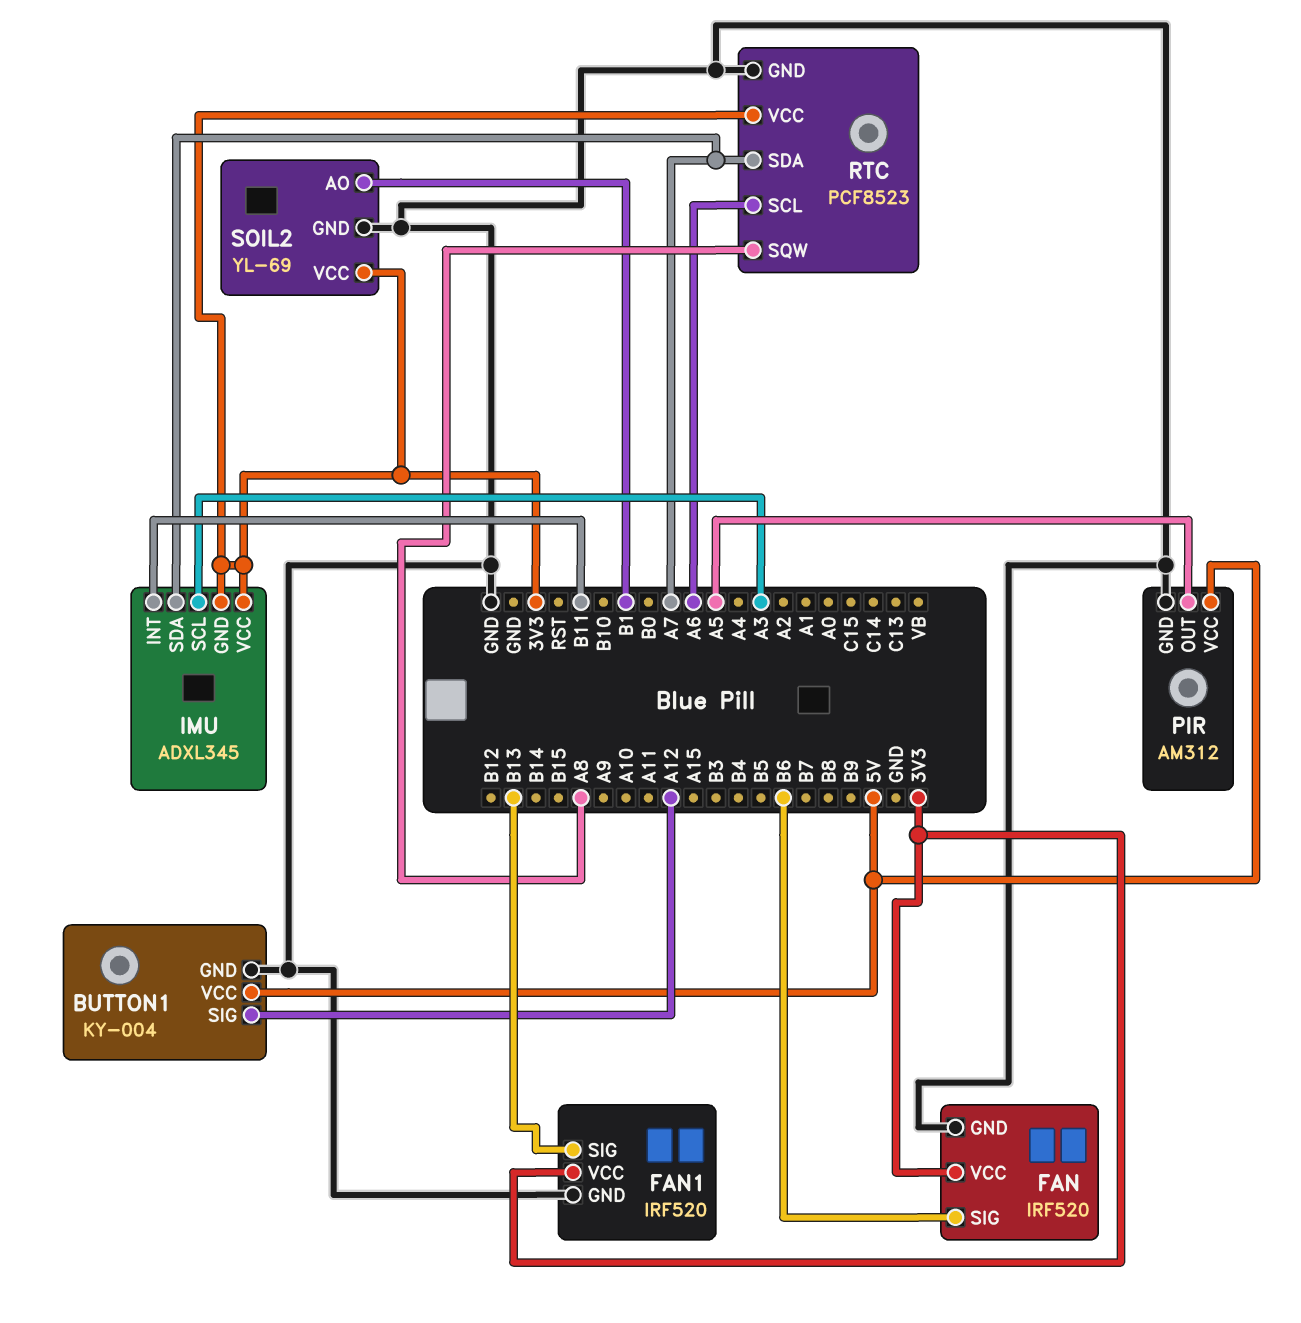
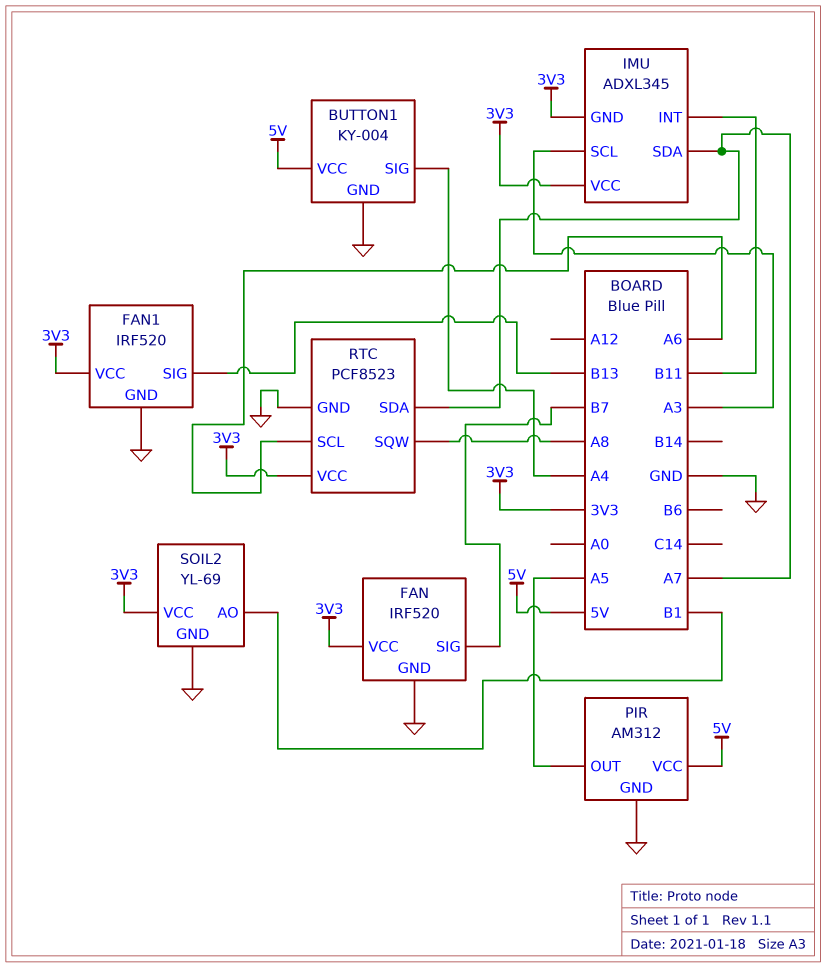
BUTTON1 pin SIG: A12 -> A4
FAN pin SIG: B6 -> B7

